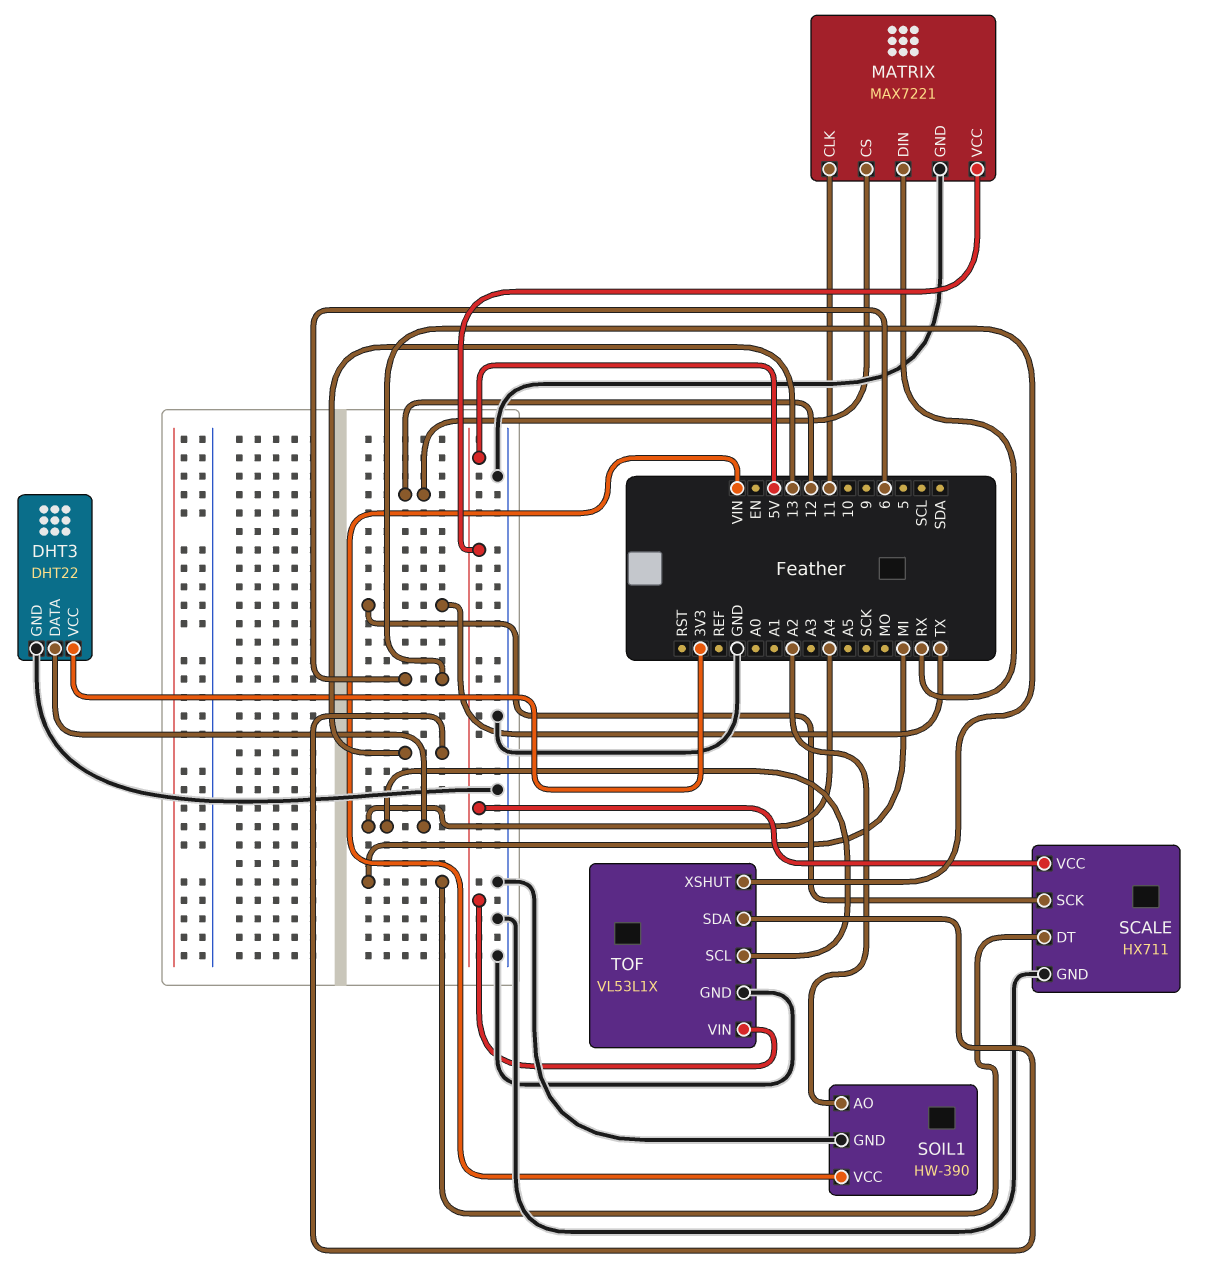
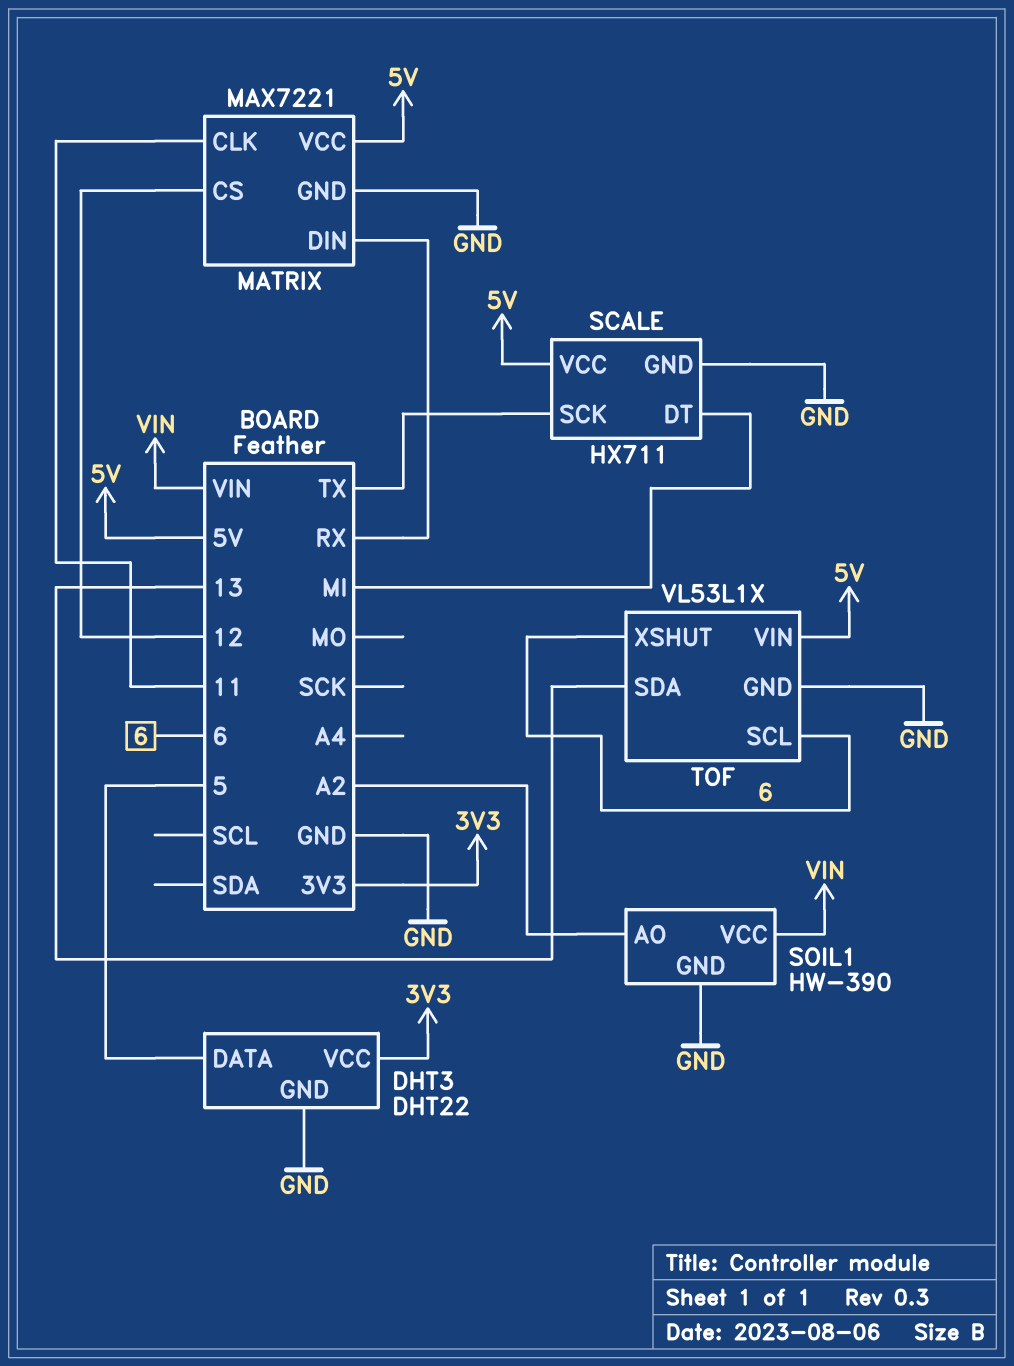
DHT3 pin DATA: A4 -> 5
TOF pin SCL: A4 -> 6

